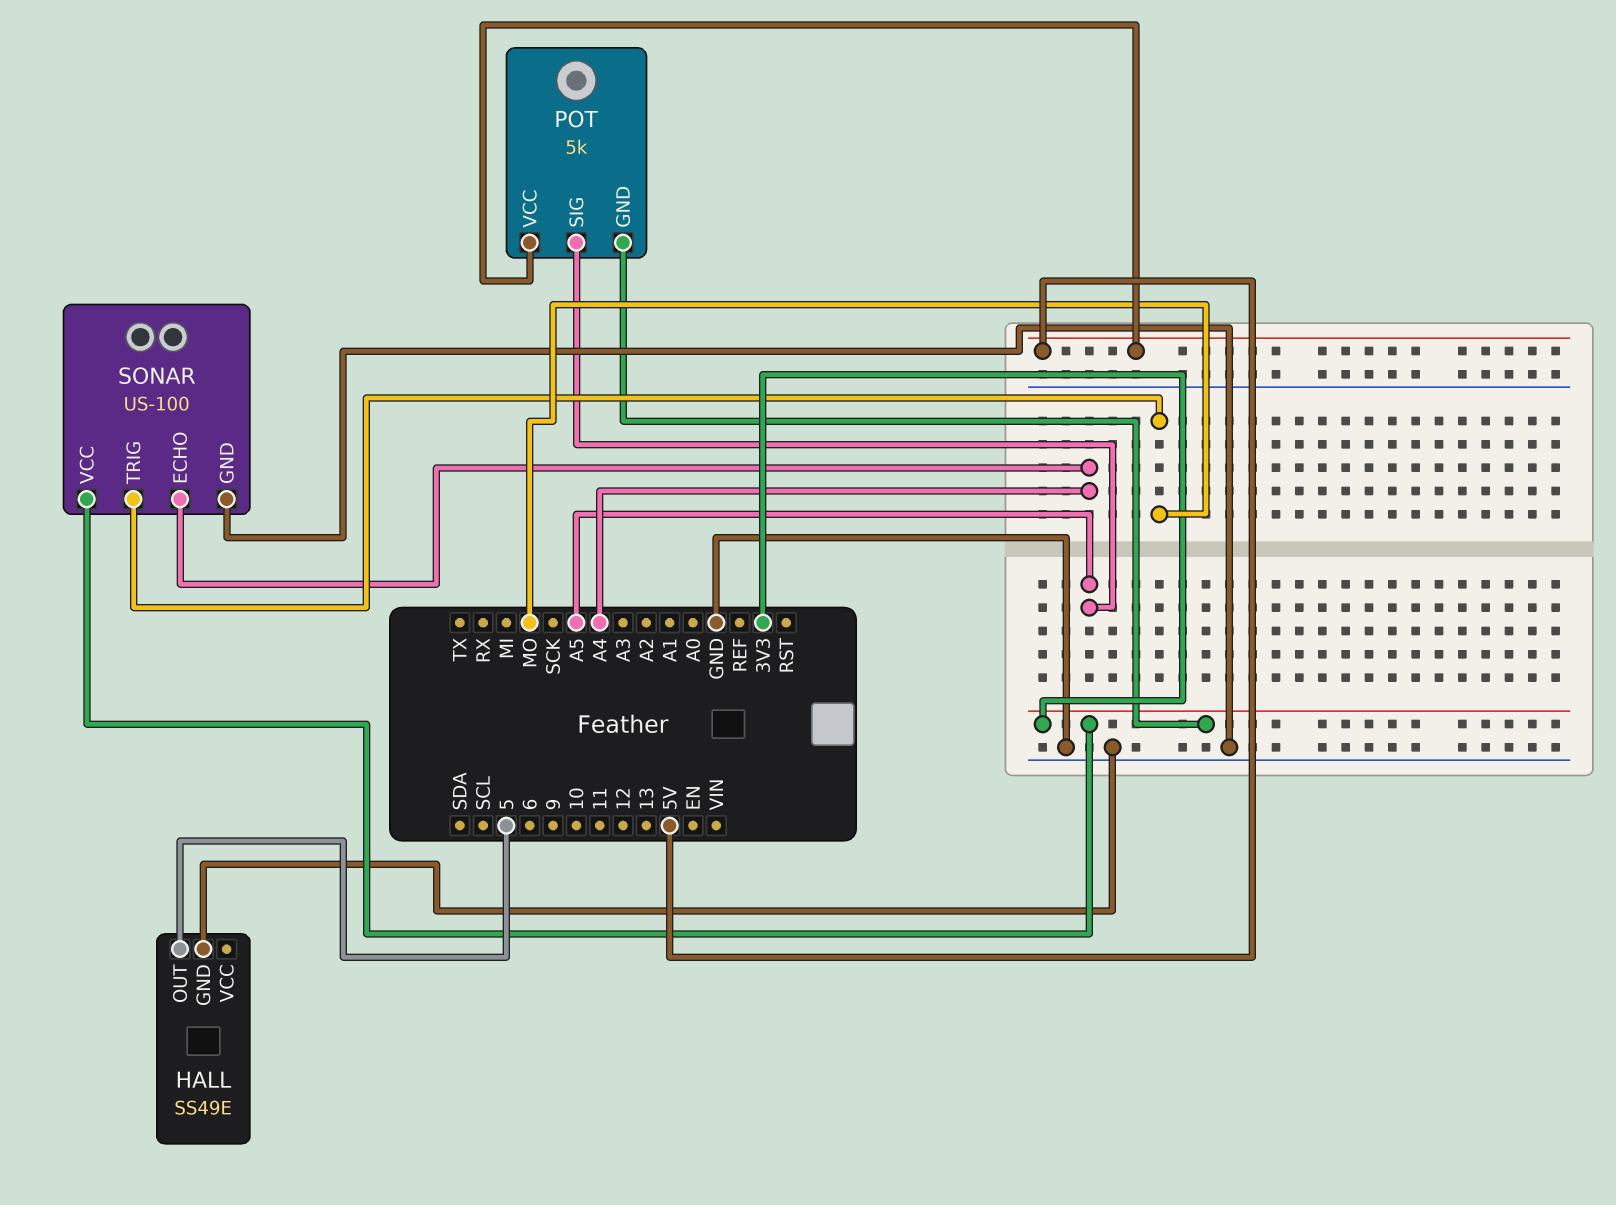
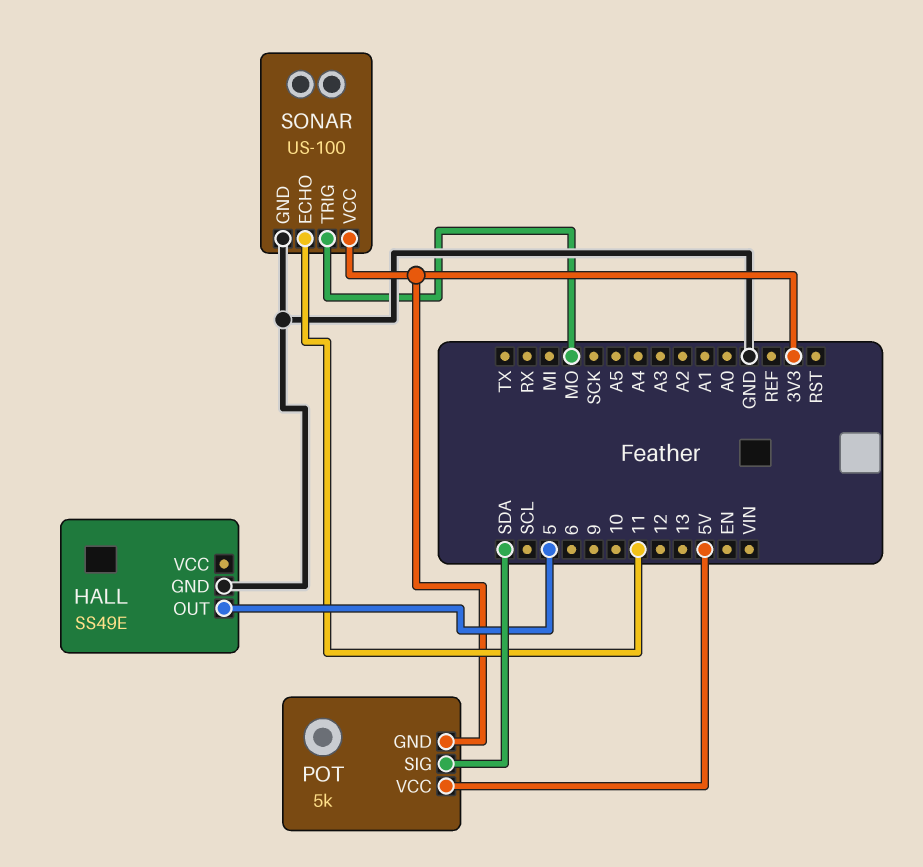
POT pin SIG: A5 -> SDA
SONAR pin ECHO: A4 -> 11

